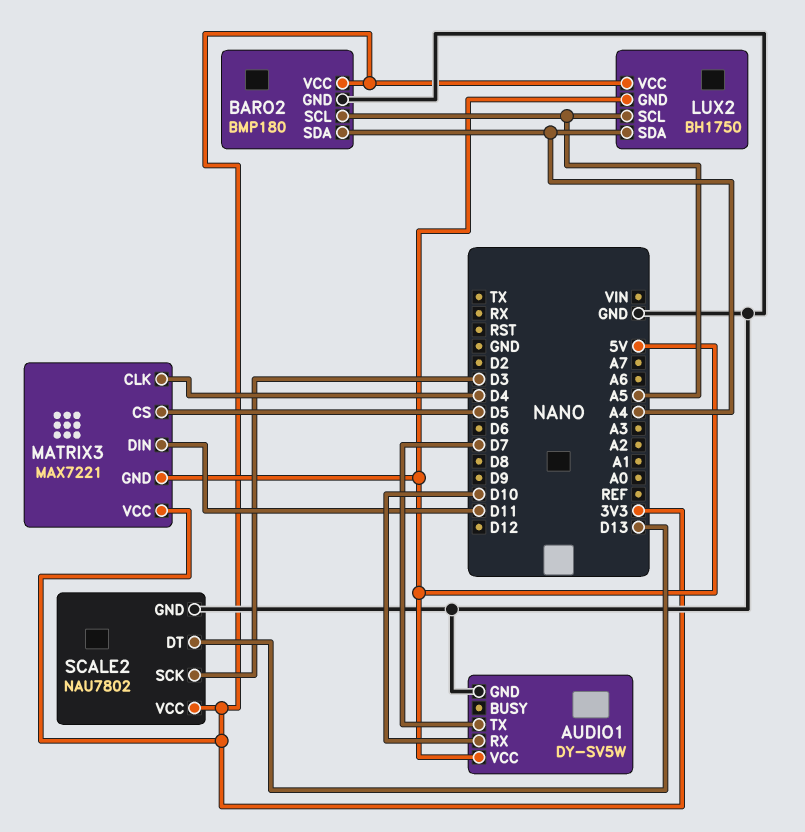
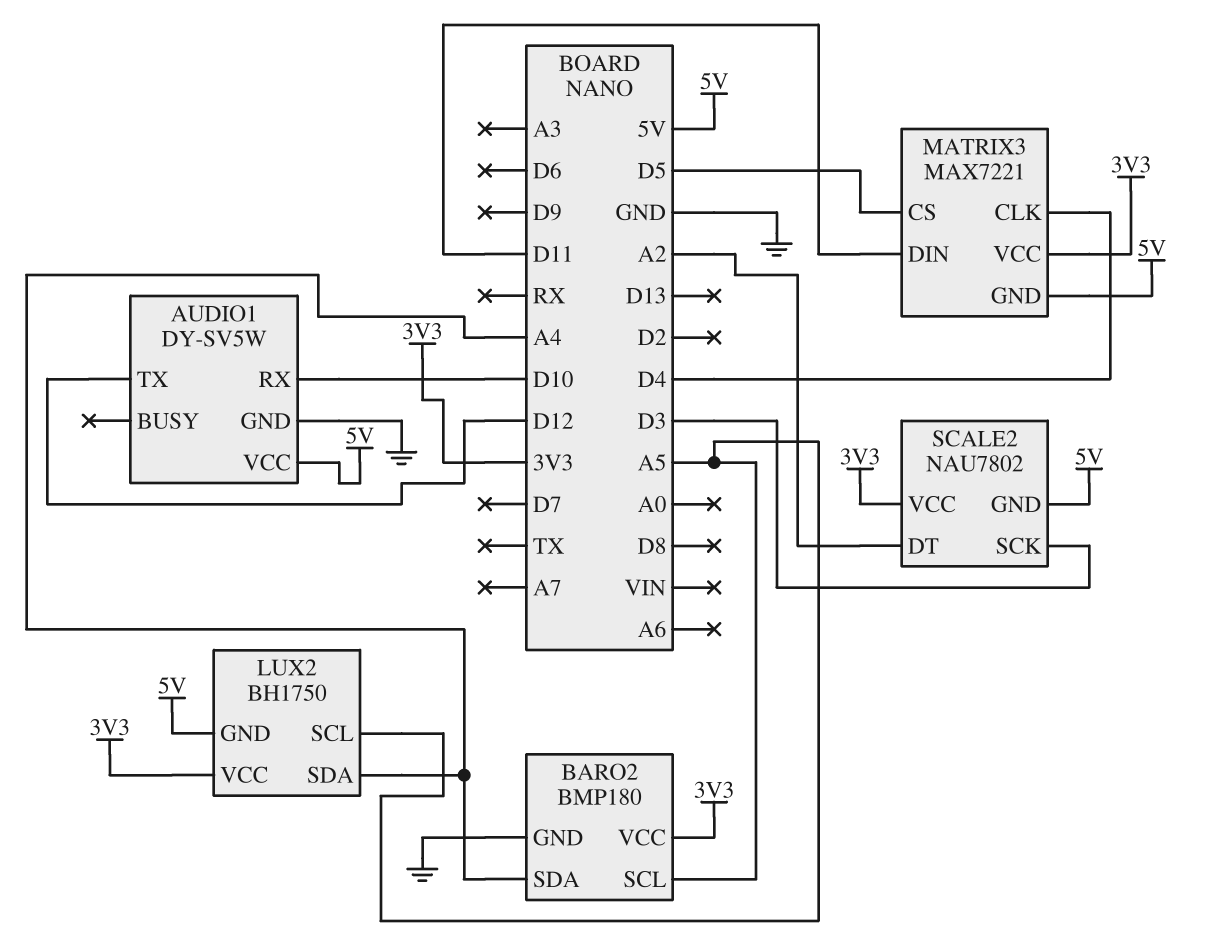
AUDIO1 pin TX: D7 -> D12
SCALE2 pin DT: D13 -> A2
SCALE2 pin GND: GND -> 5V

